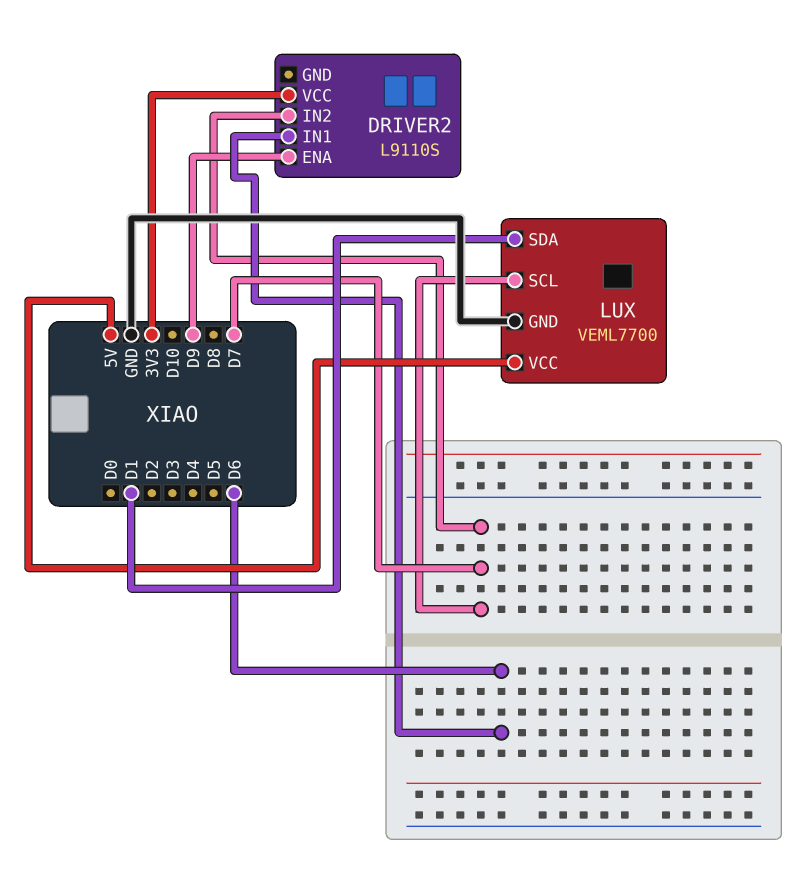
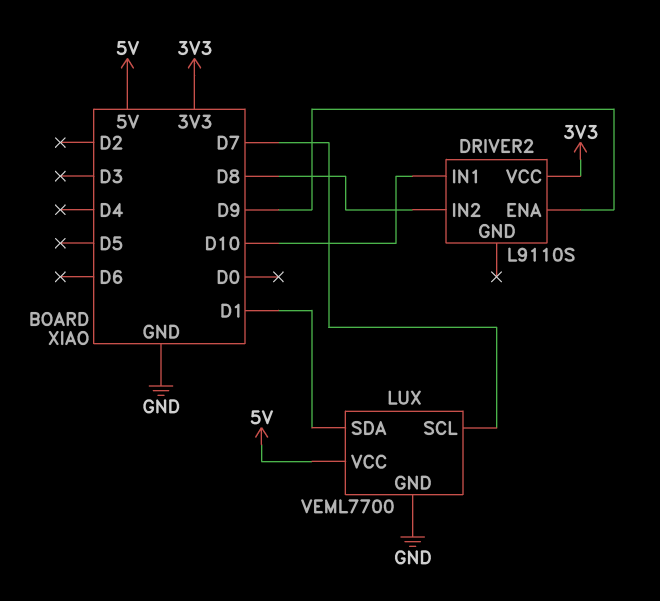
DRIVER2 pin IN1: D6 -> D10
DRIVER2 pin IN2: D7 -> D8

